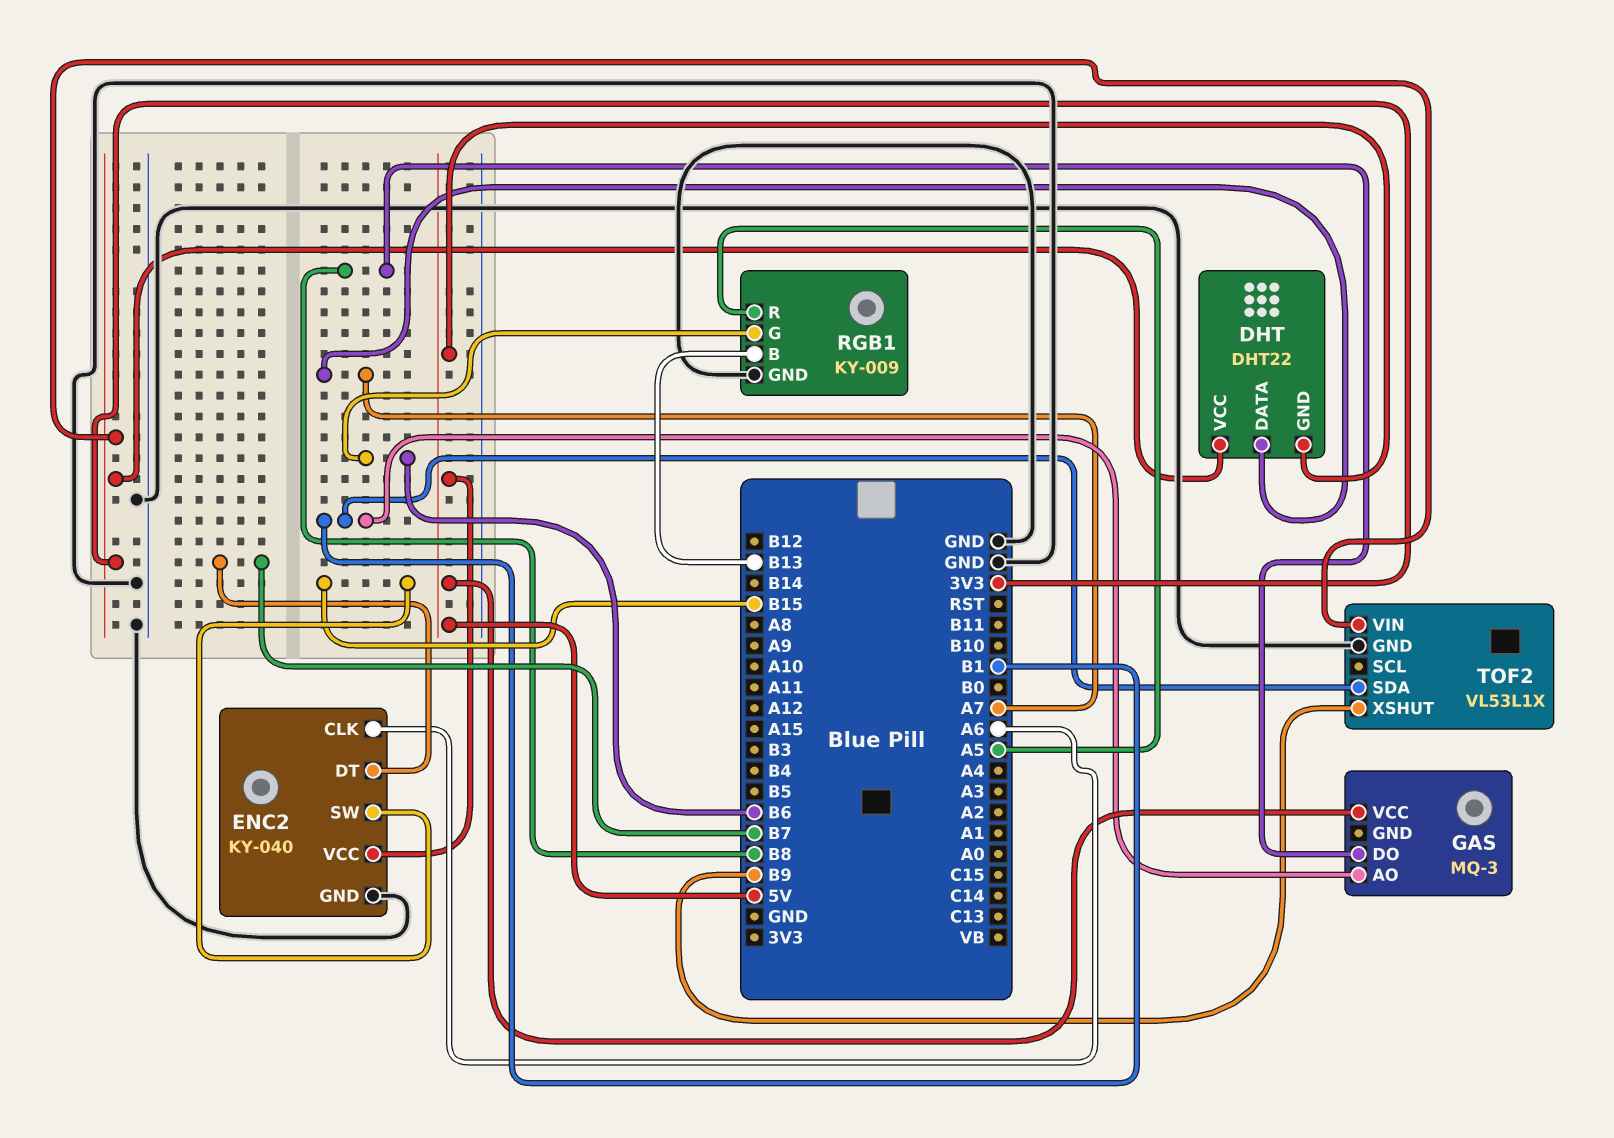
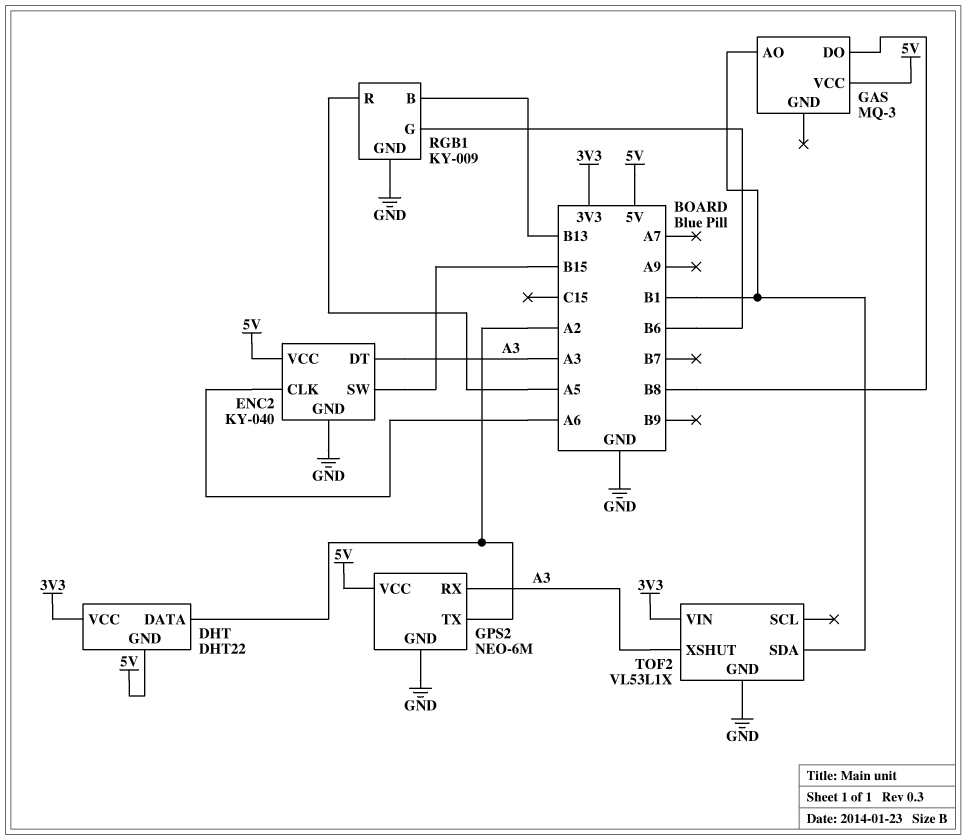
DHT pin DATA: A7 -> A2
ENC2 pin DT: B7 -> A3
GPS2: none -> NEO-6M
GPS2 pin GND: none -> GND
GPS2 pin RX: none -> A3
GPS2 pin TX: none -> A2
GPS2 pin VCC: none -> 5V
TOF2 pin XSHUT: B9 -> A3

